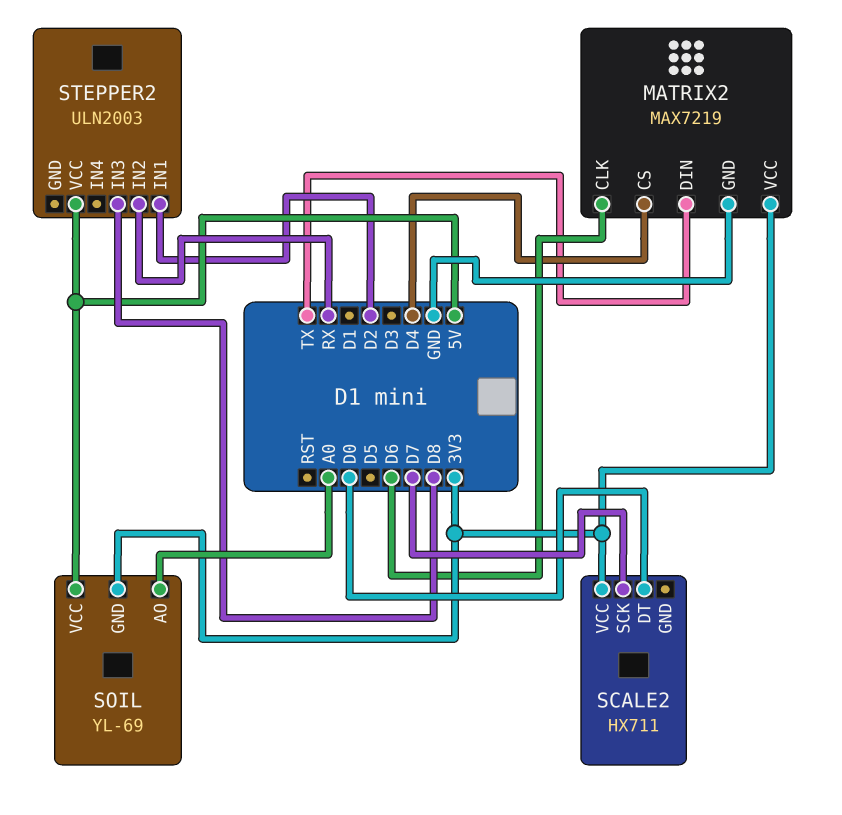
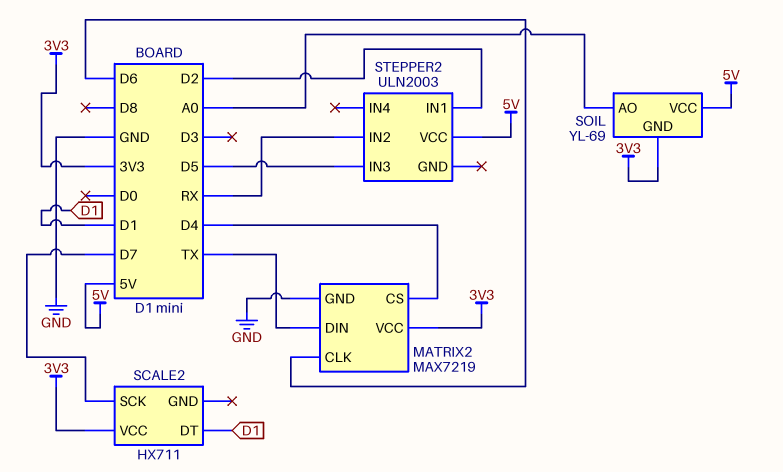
SCALE2 pin DT: D0 -> D1
STEPPER2 pin IN3: D8 -> D5

